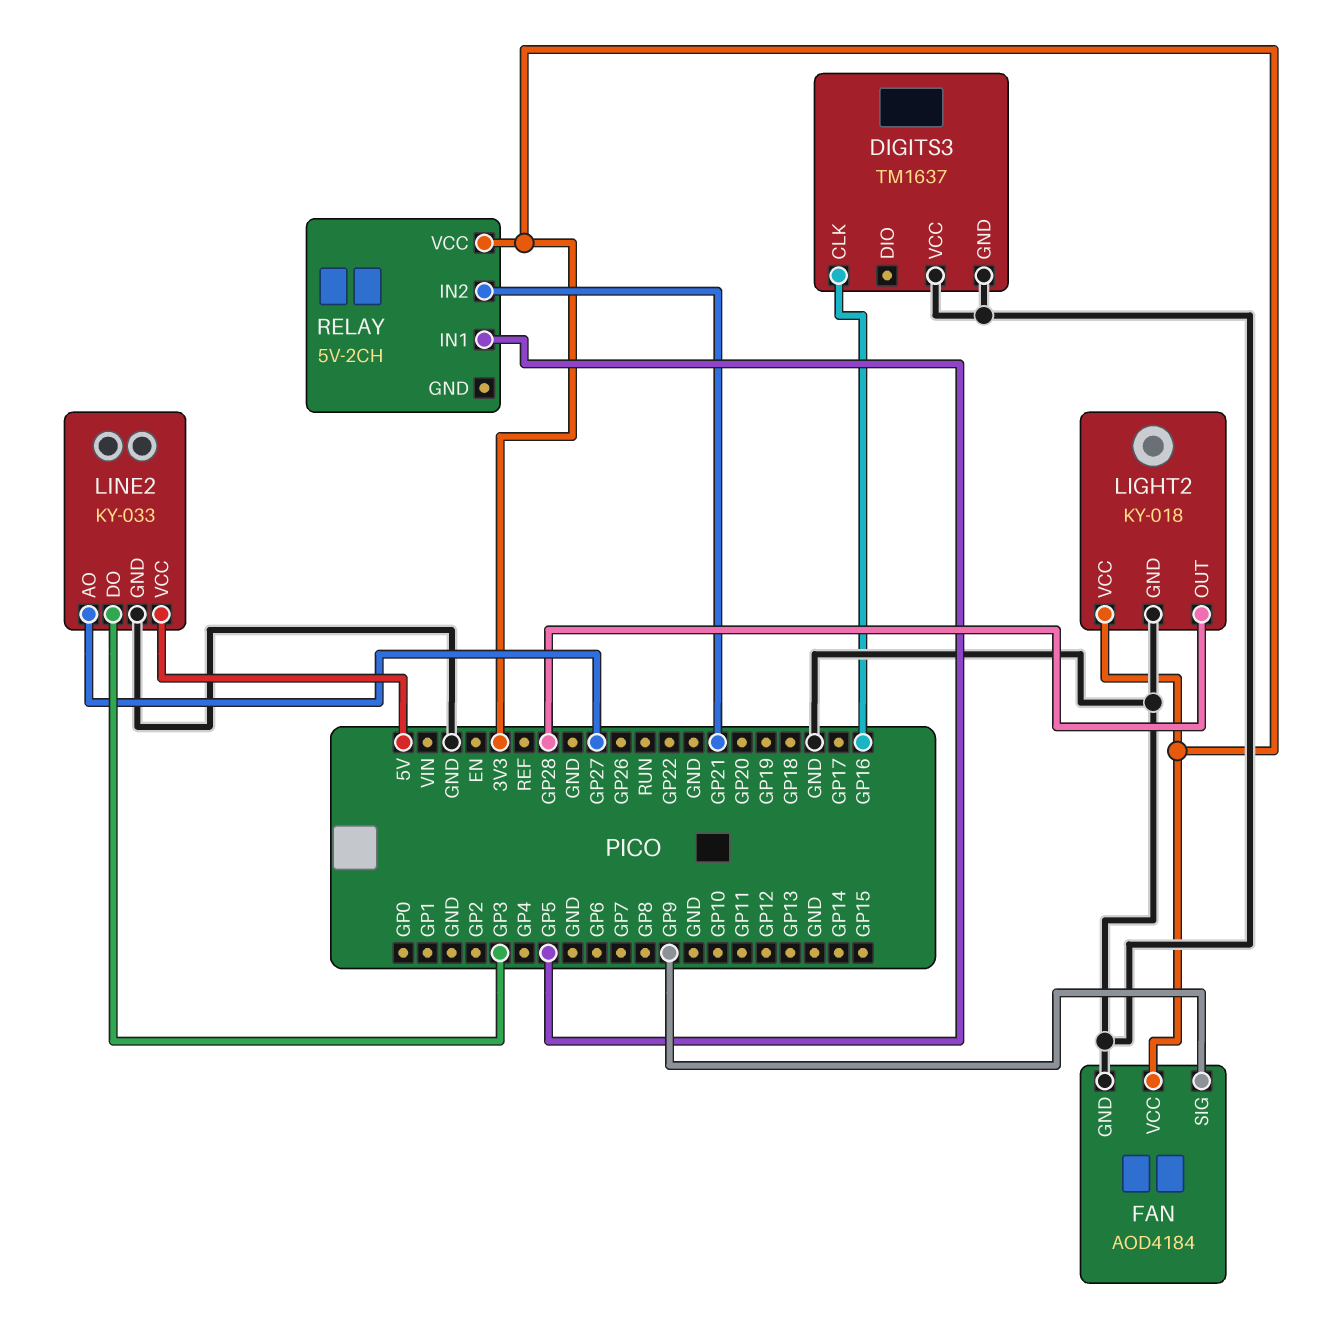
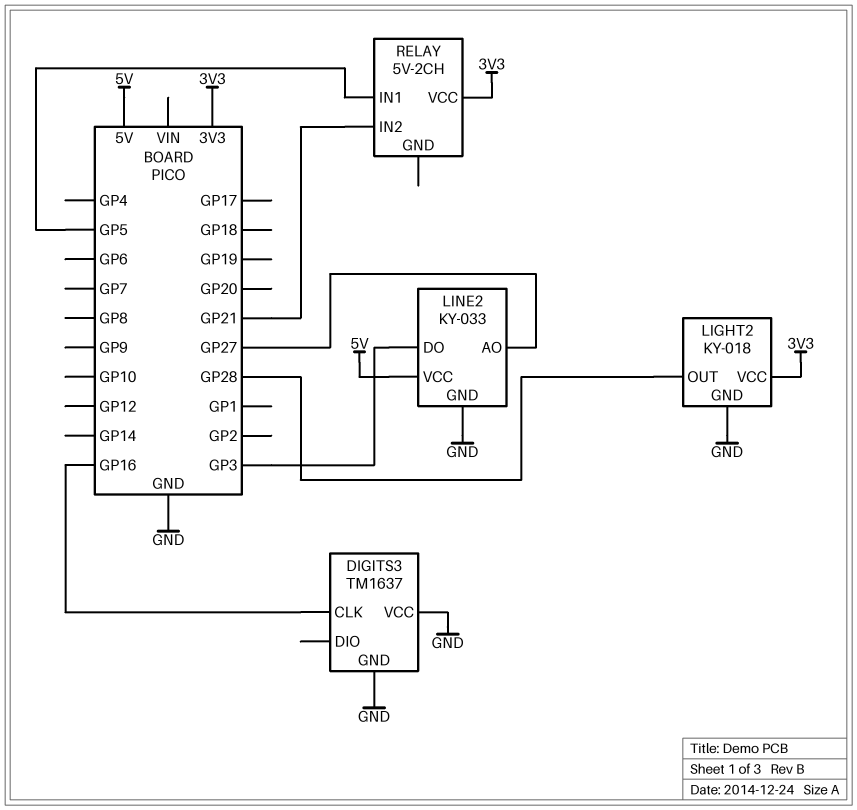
FAN: AOD4184 -> none
FAN pin GND: GND -> none
FAN pin SIG: GP9 -> none
FAN pin VCC: 3V3 -> none

